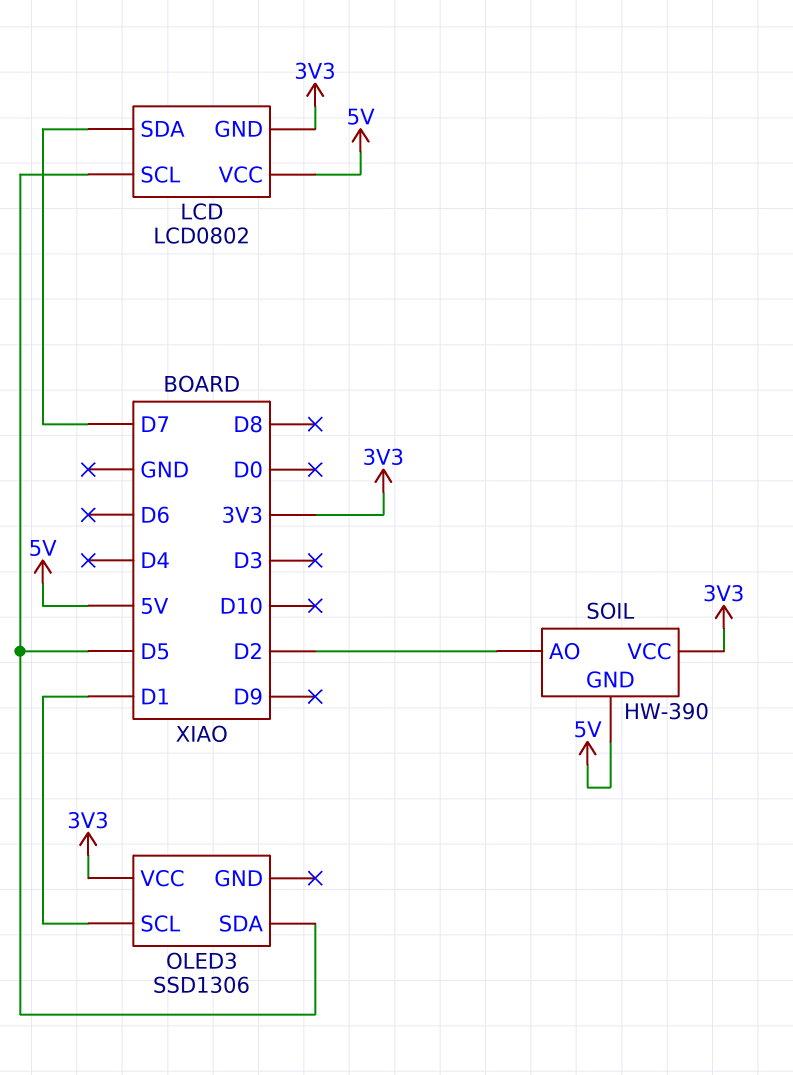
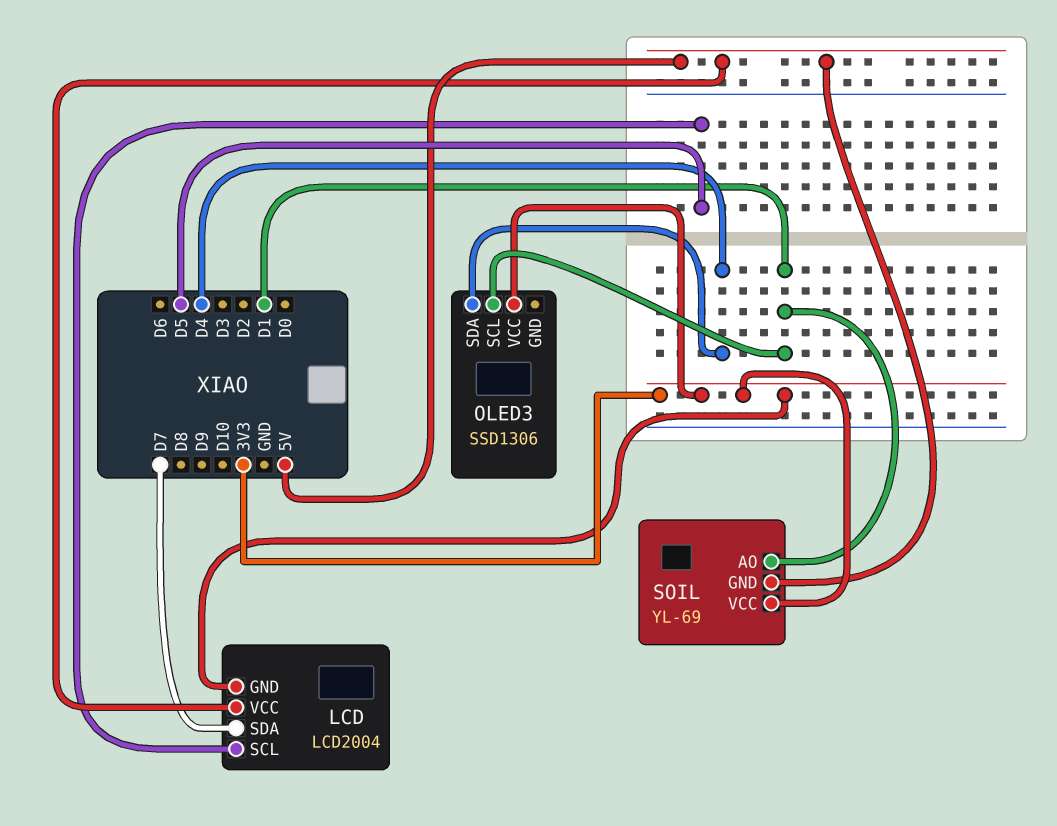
LCD: LCD0802 -> LCD2004
OLED3 pin SDA: D5 -> D4
SOIL: HW-390 -> YL-69
SOIL pin AO: D2 -> D1

